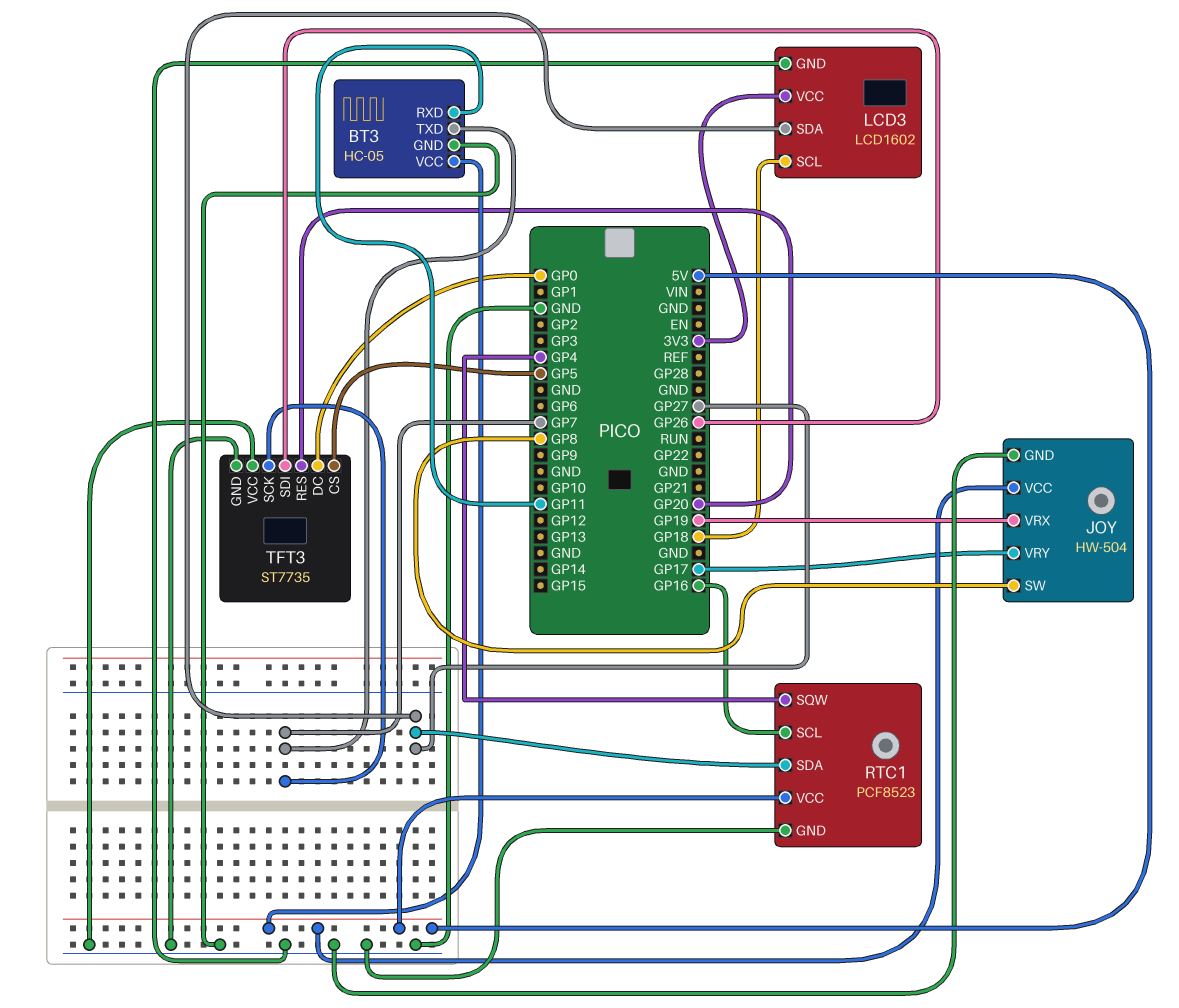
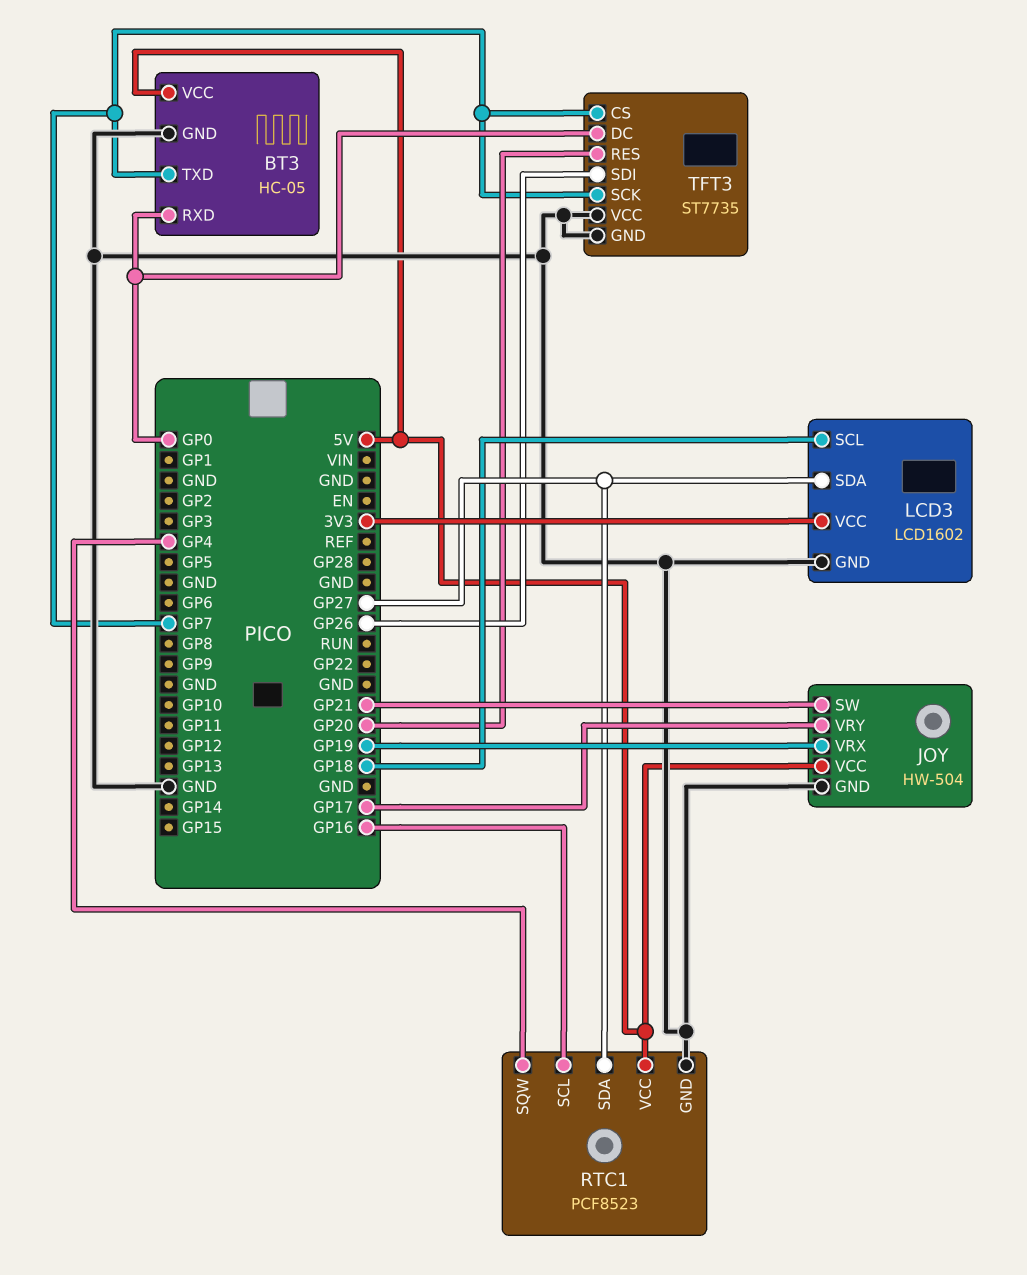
BT3 pin RXD: GP11 -> GP0
JOY pin SW: GP8 -> GP21
TFT3 pin CS: GP5 -> GP7

